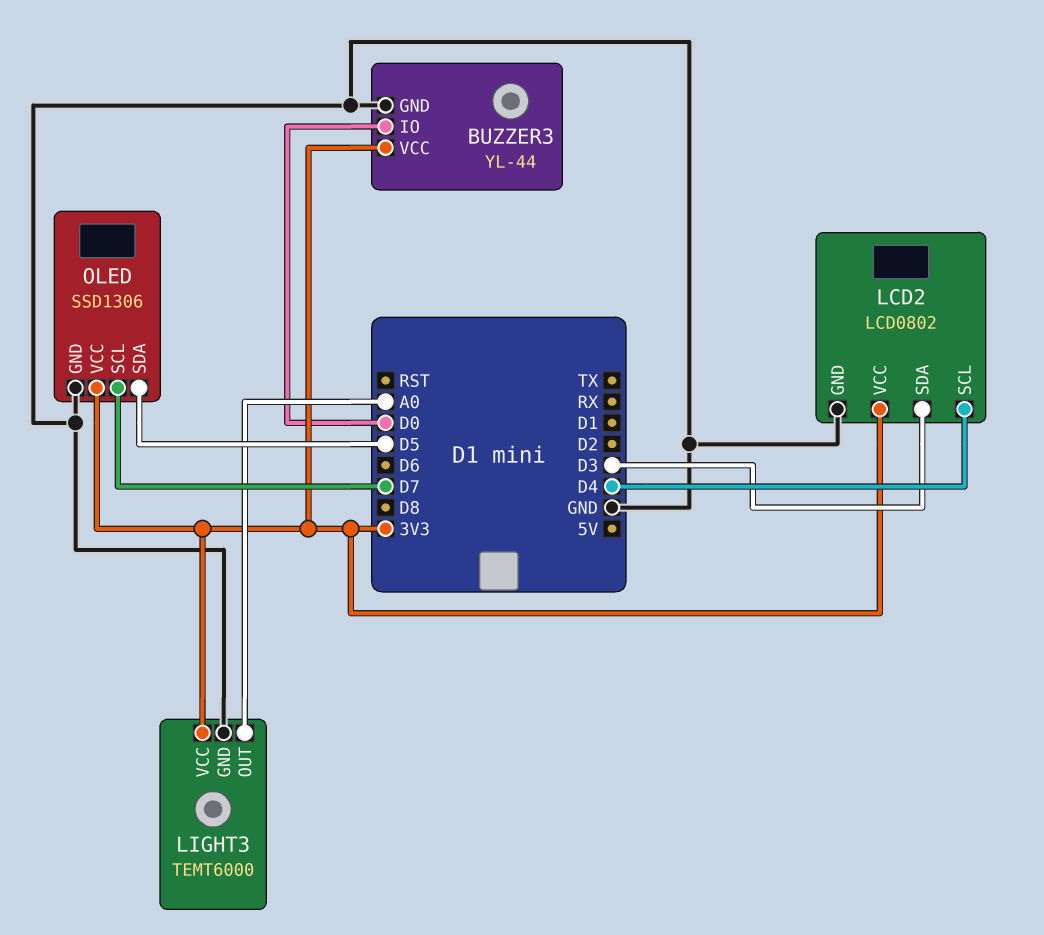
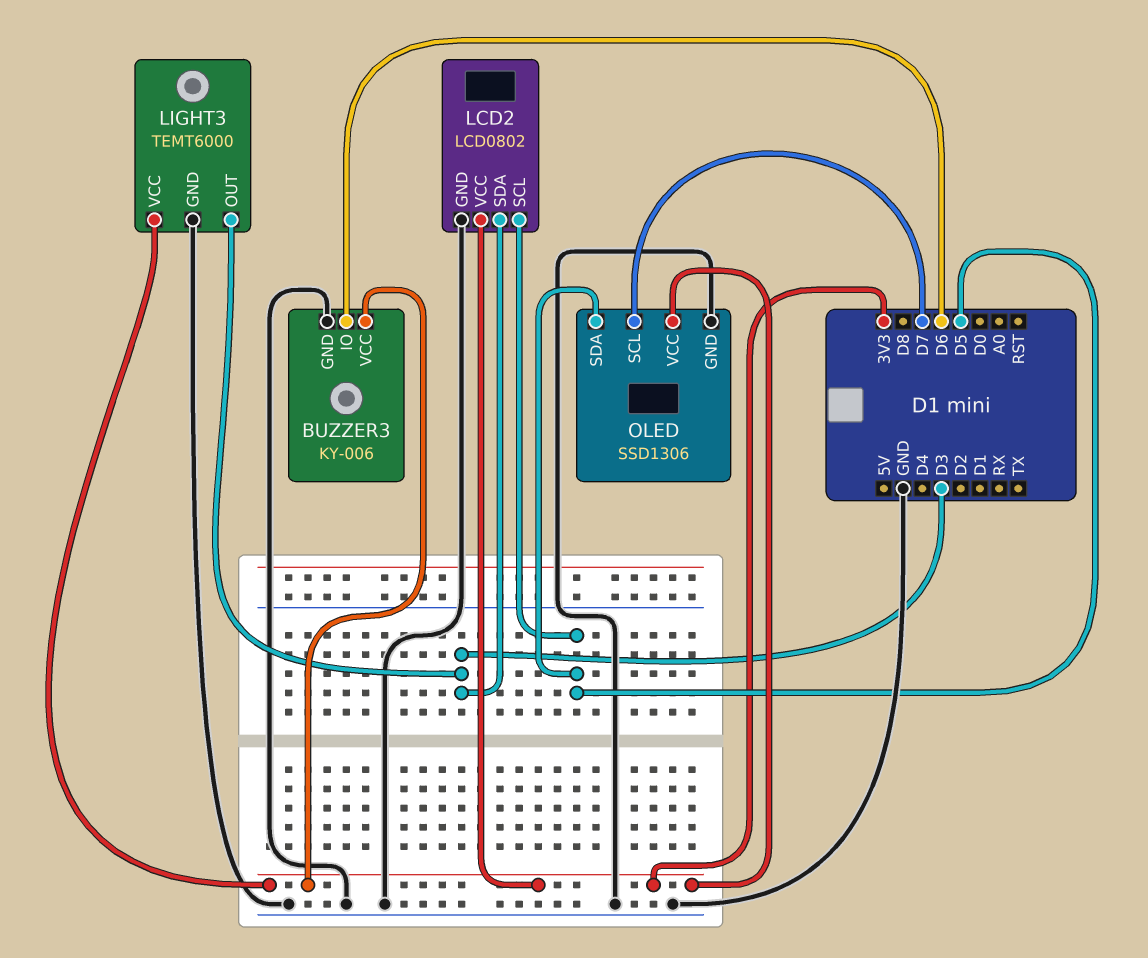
BUZZER3: YL-44 -> KY-006
BUZZER3 pin IO: D0 -> D6
LCD2 pin SCL: D4 -> D5
LIGHT3 pin OUT: A0 -> D3

